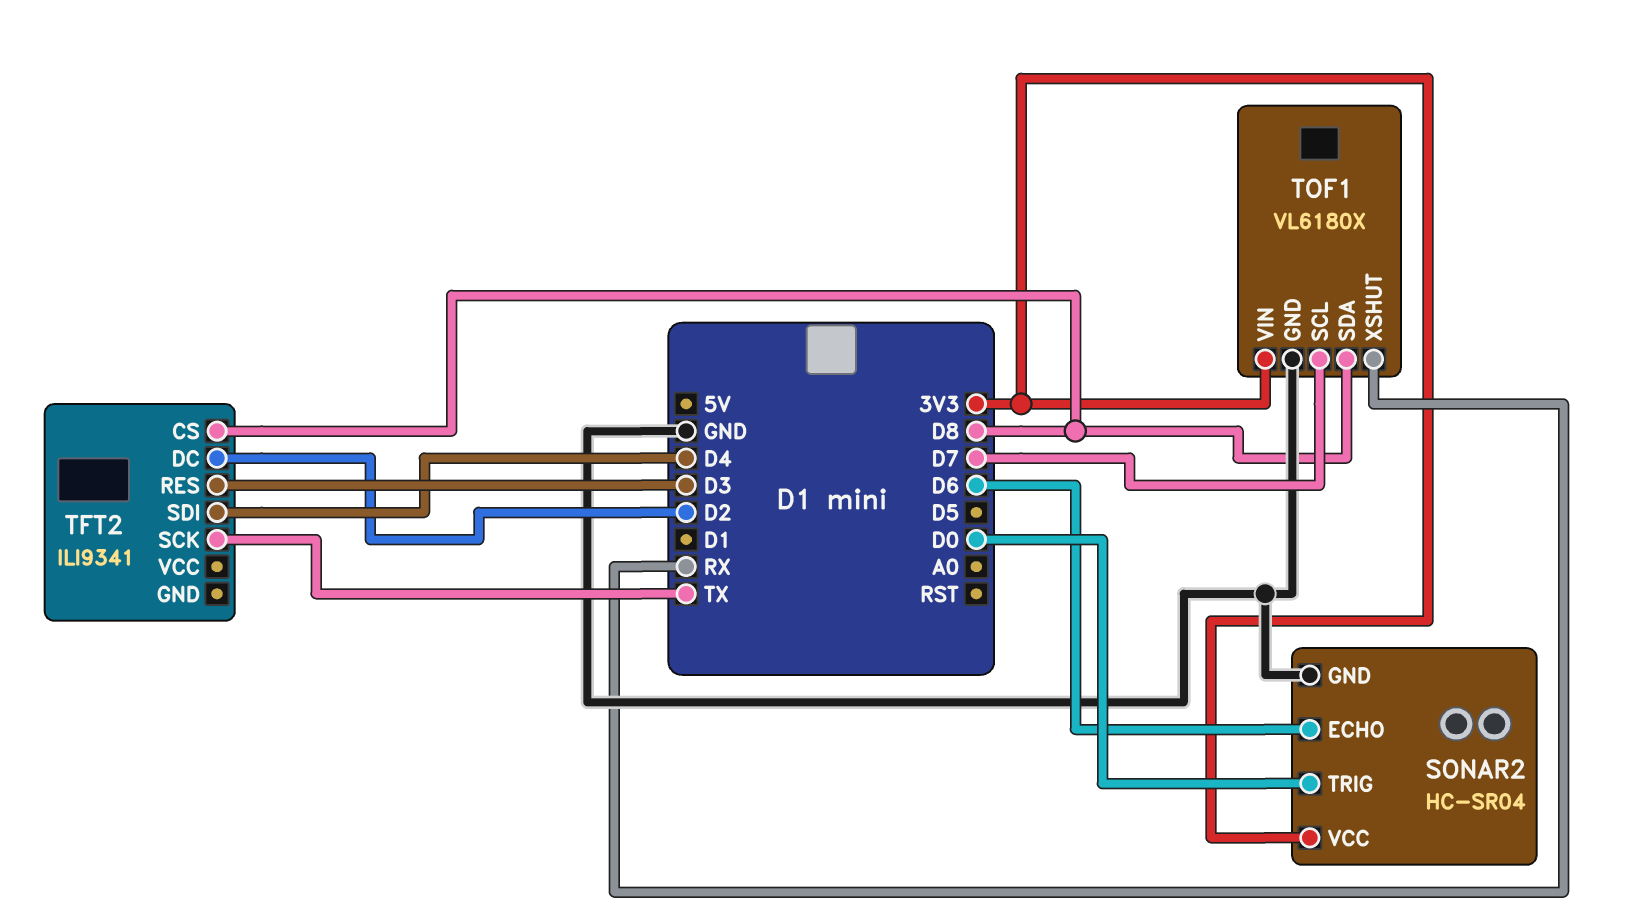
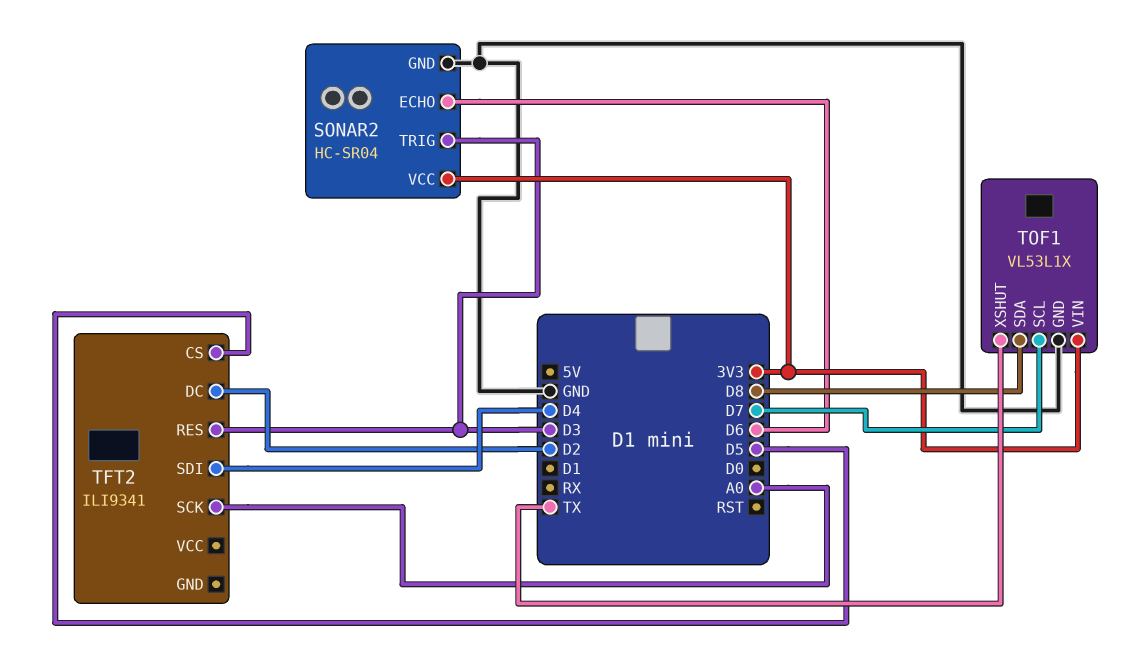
SONAR2 pin TRIG: D0 -> D3
TFT2 pin CS: D8 -> D5
TFT2 pin SCK: TX -> A0
TOF1: VL6180X -> VL53L1X
TOF1 pin XSHUT: RX -> TX

